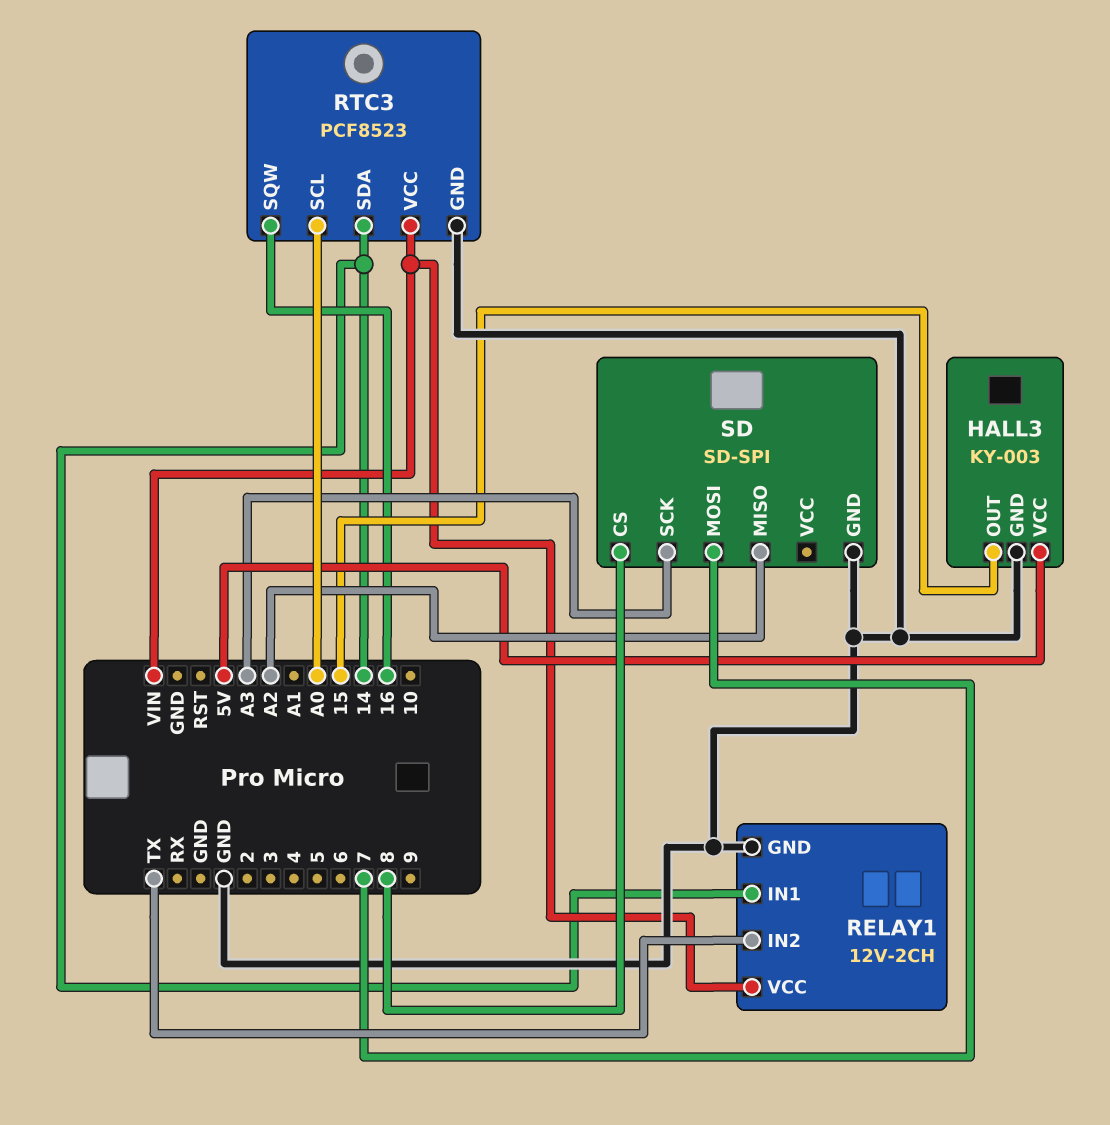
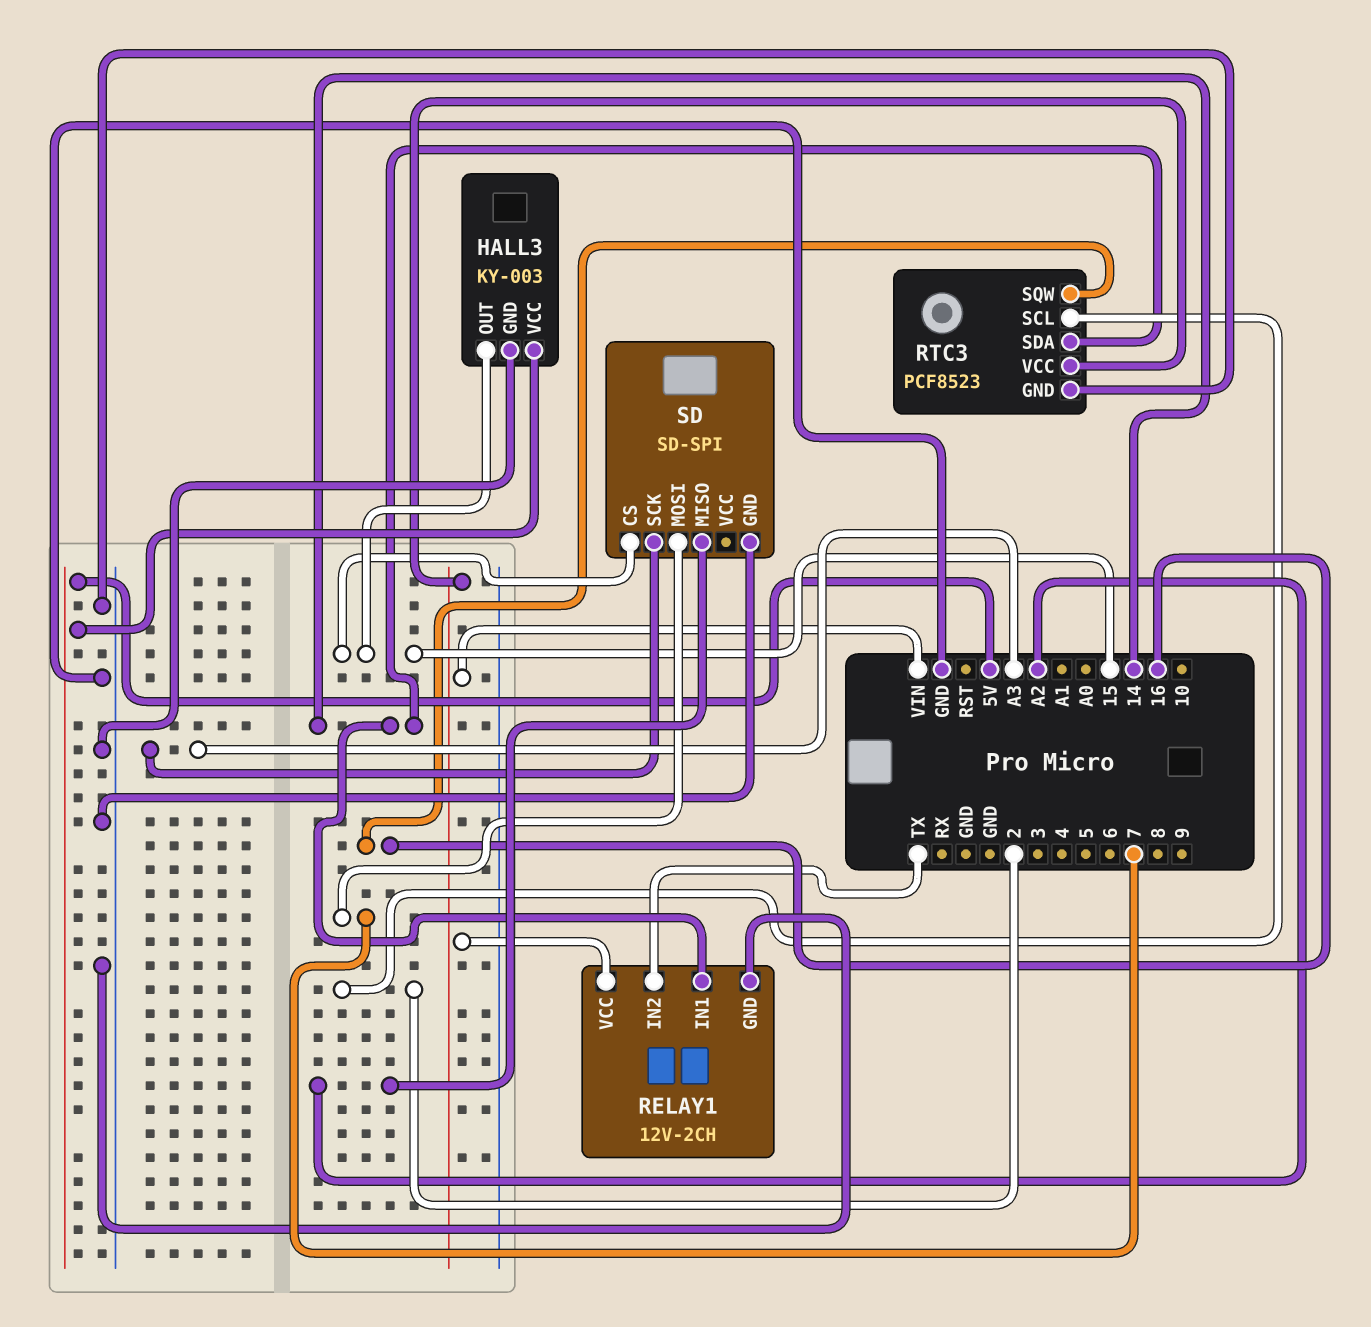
RTC3 pin SCL: A0 -> 2
SD pin CS: 8 -> 15

